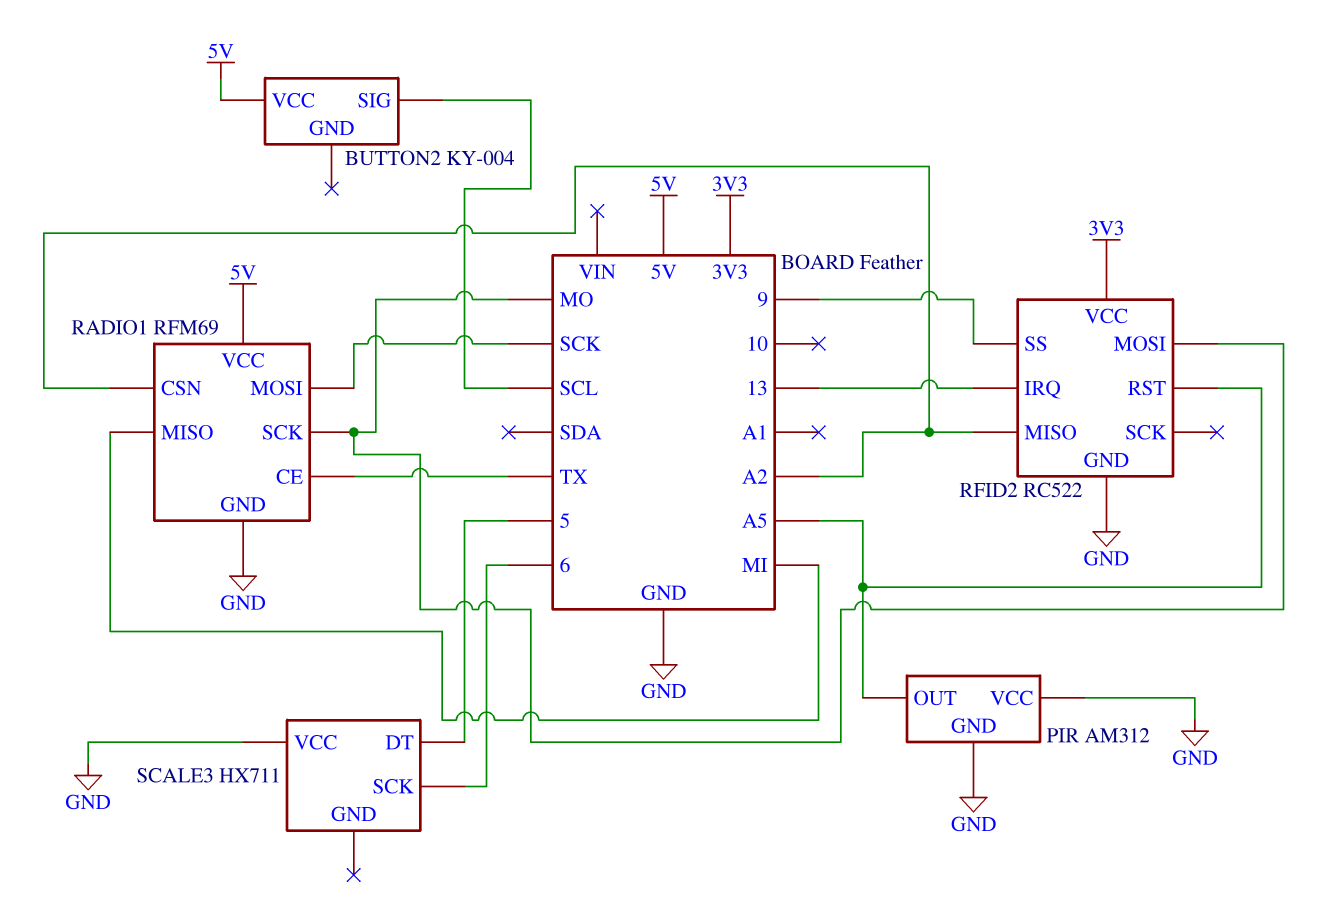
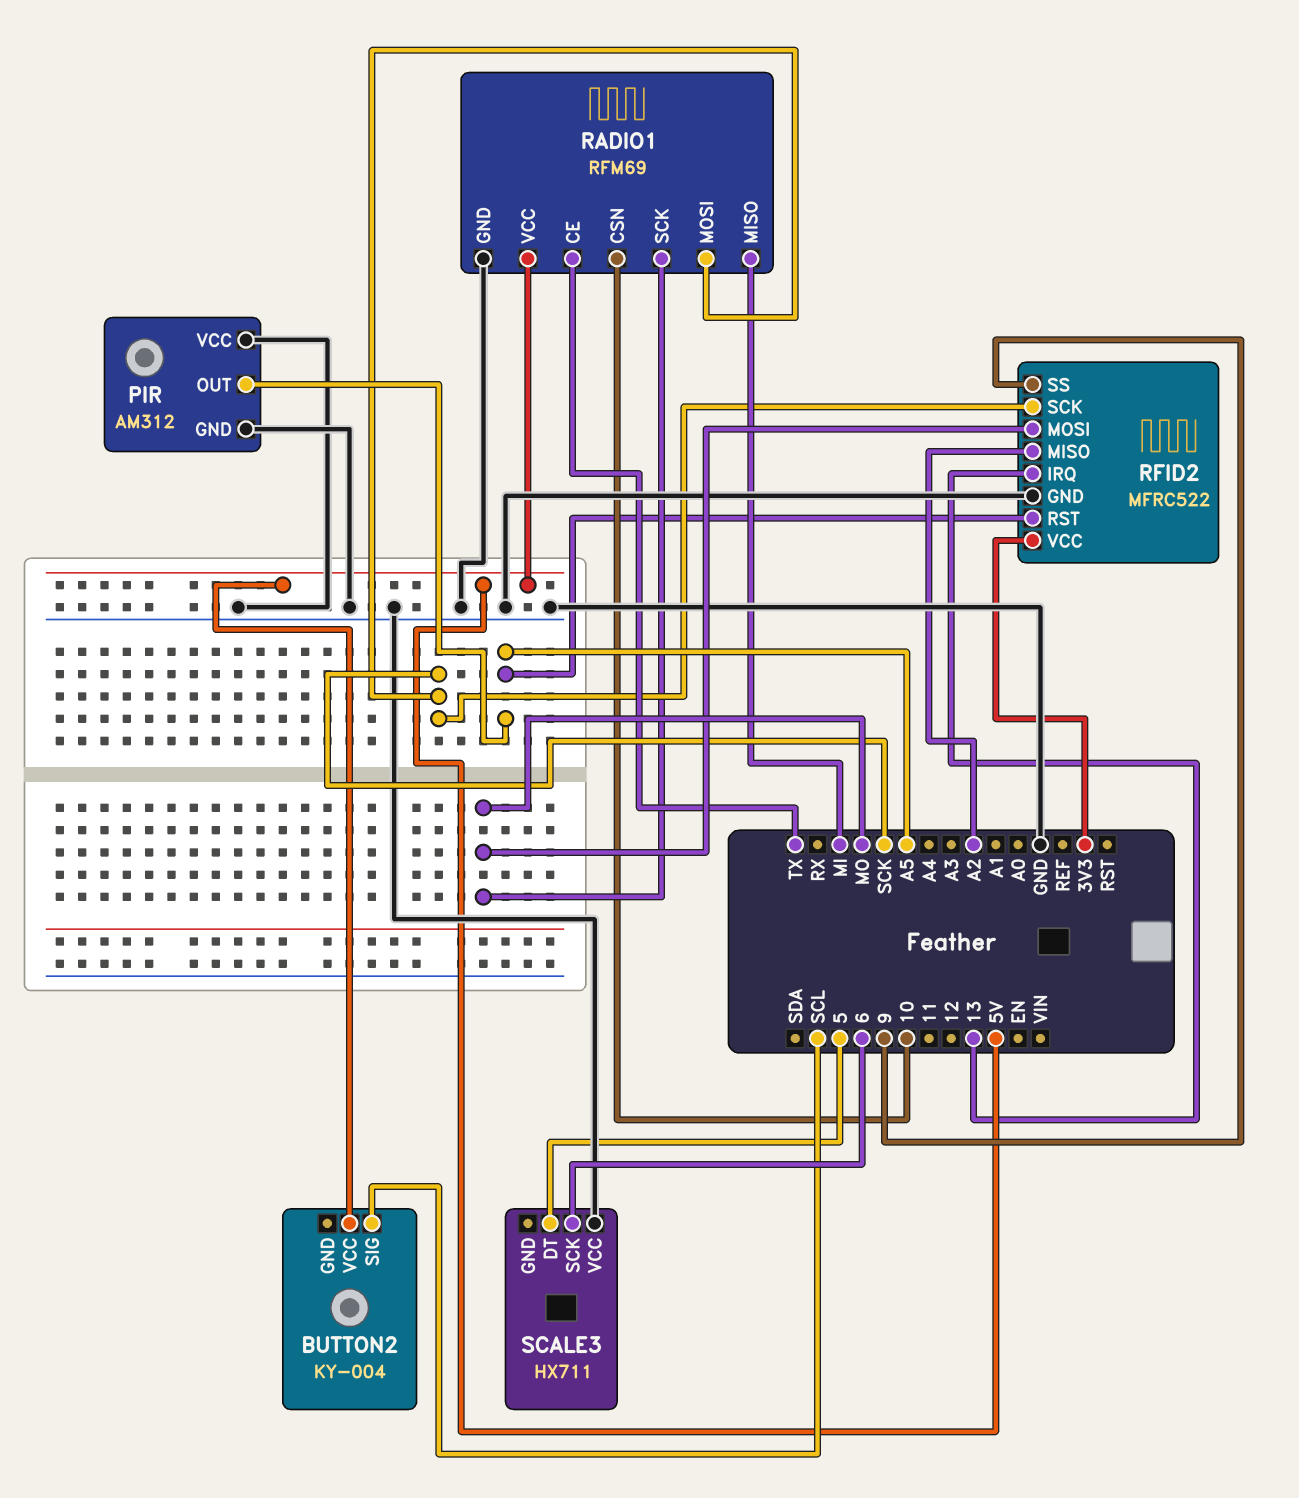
RADIO1 pin CSN: A2 -> 10
RFID2: RC522 -> MFRC522
RFID2 pin SCK: none -> SCK

